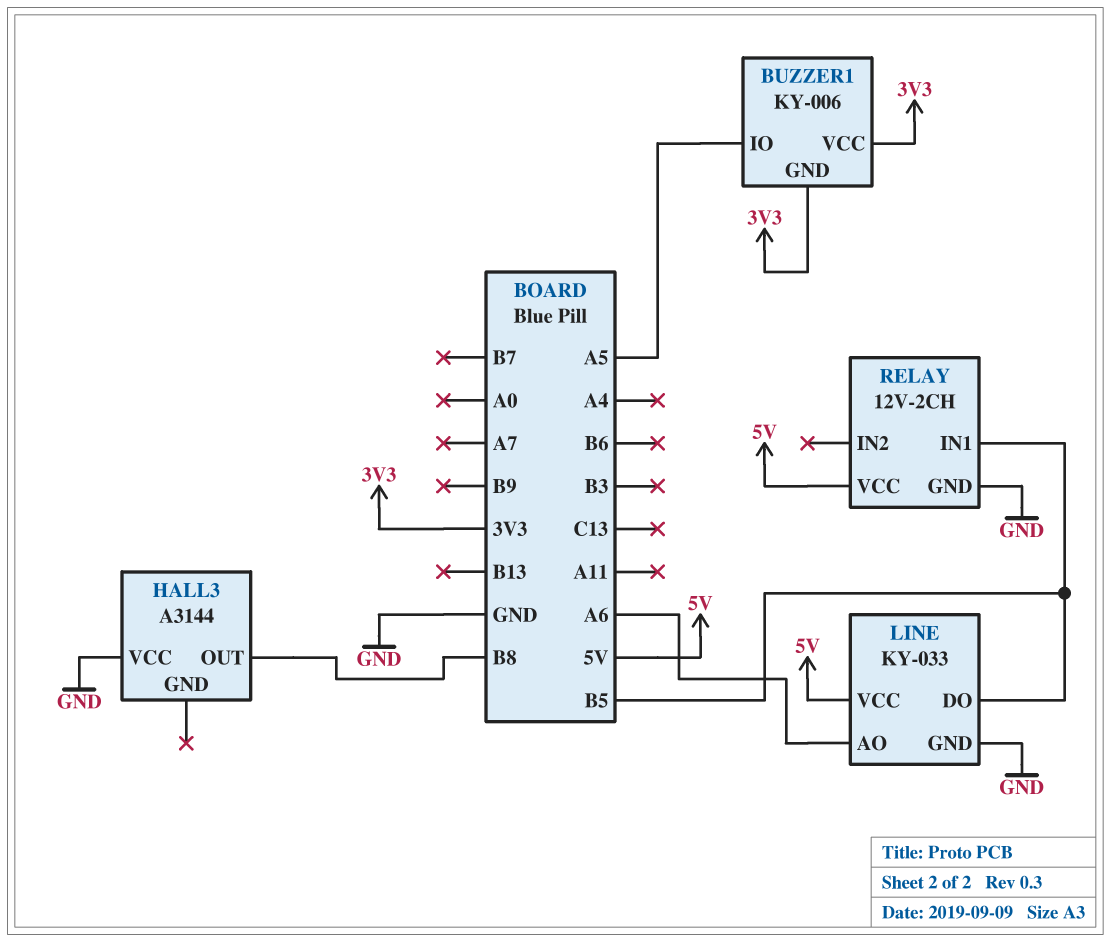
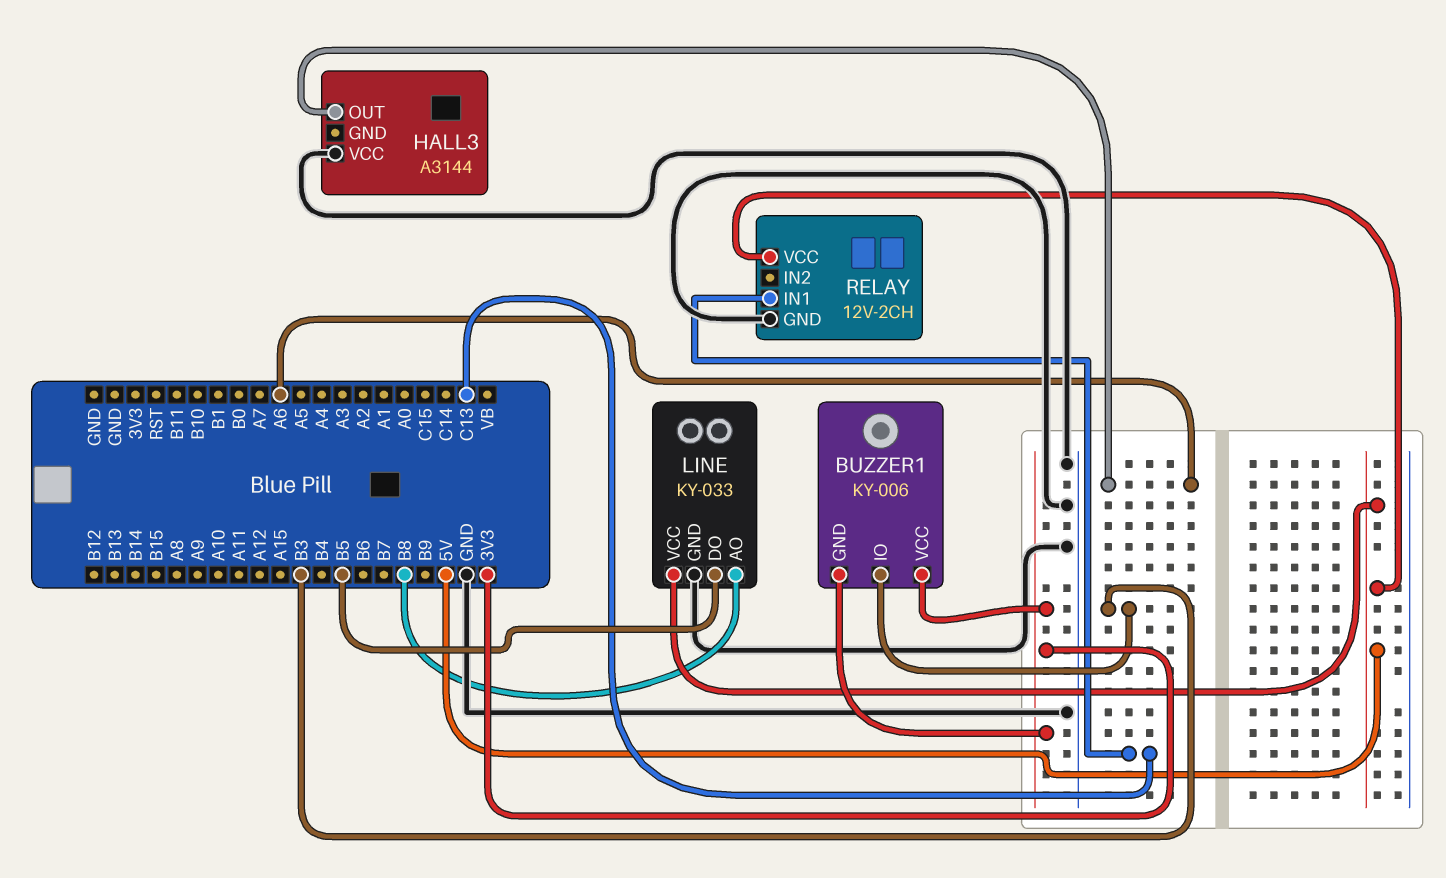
BUZZER1 pin IO: A5 -> B3
HALL3 pin OUT: B8 -> A6
LINE pin AO: A6 -> B8
RELAY pin IN1: B5 -> C13

